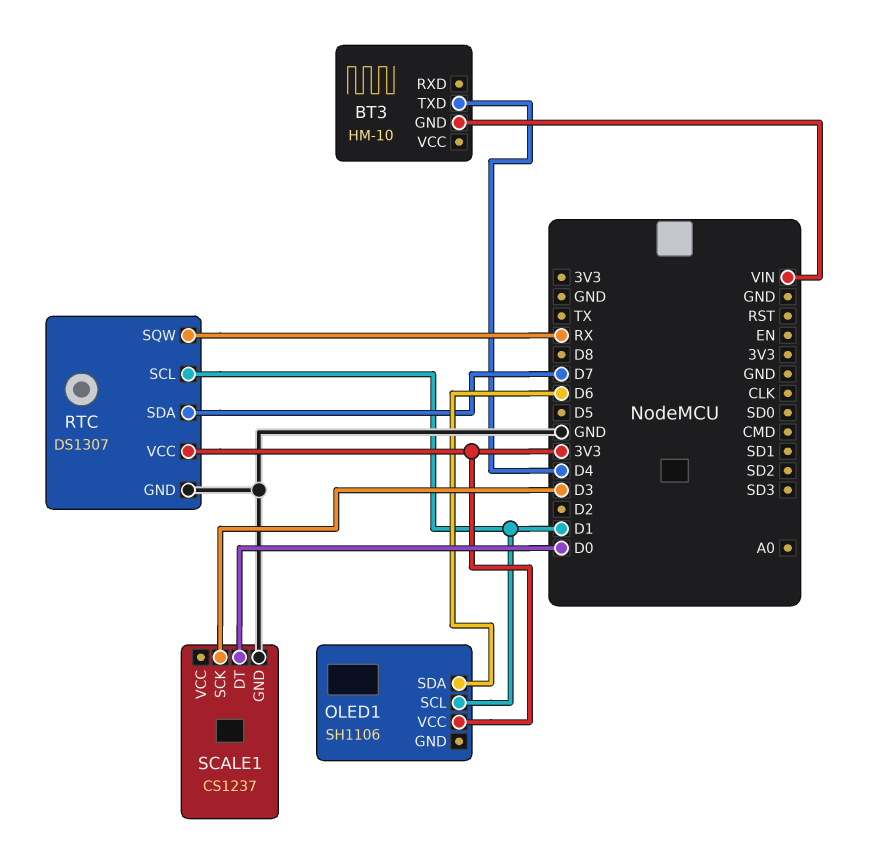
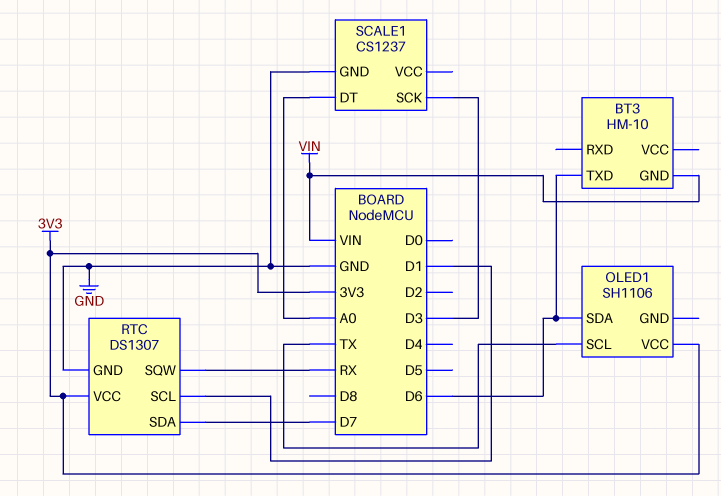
BT3 pin TXD: D4 -> D6
OLED1 pin SCL: D1 -> TX
SCALE1 pin DT: D0 -> A0

